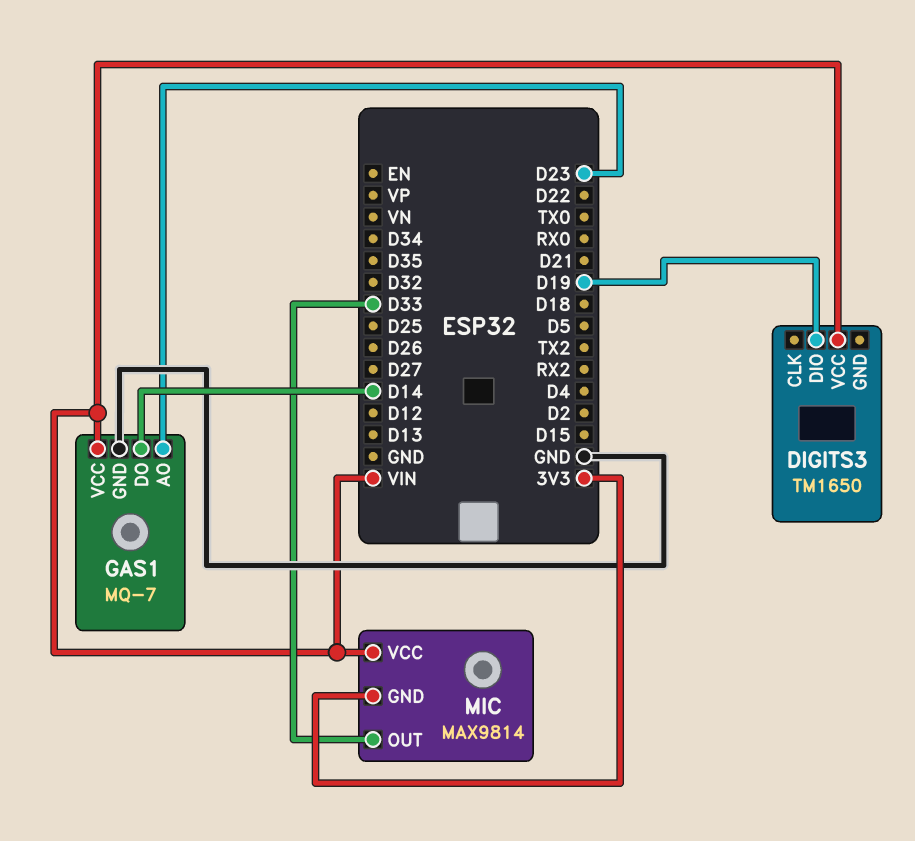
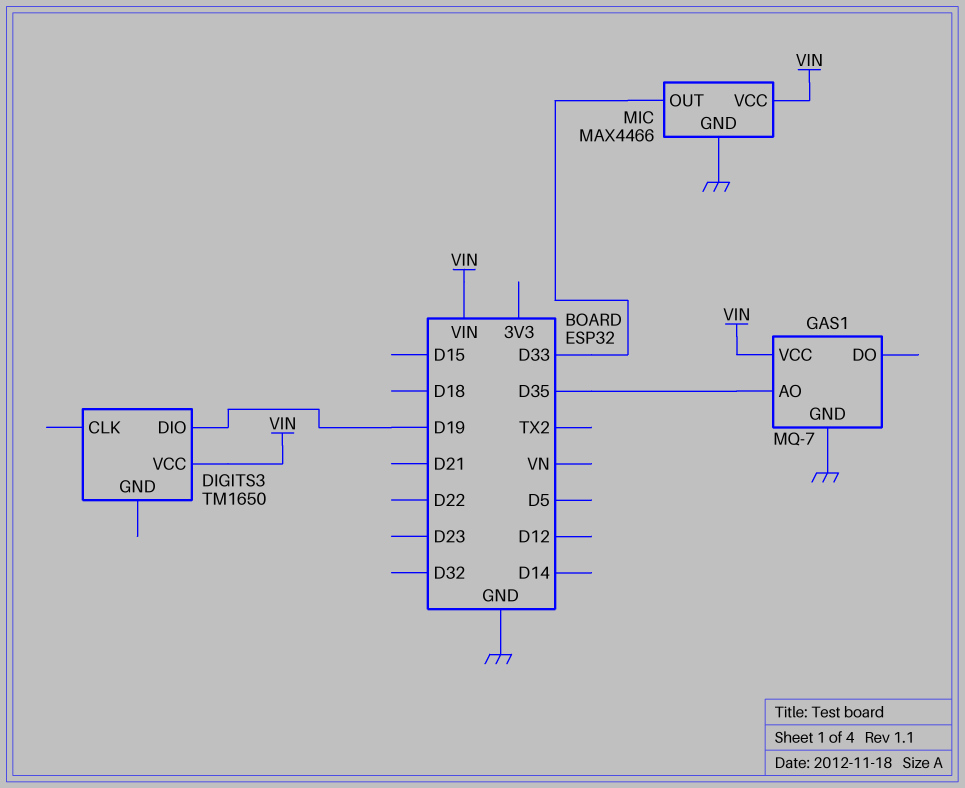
GAS1 pin AO: D23 -> D35
GAS1 pin DO: D14 -> none
MIC: MAX9814 -> MAX4466
MIC pin GND: 3V3 -> GND

